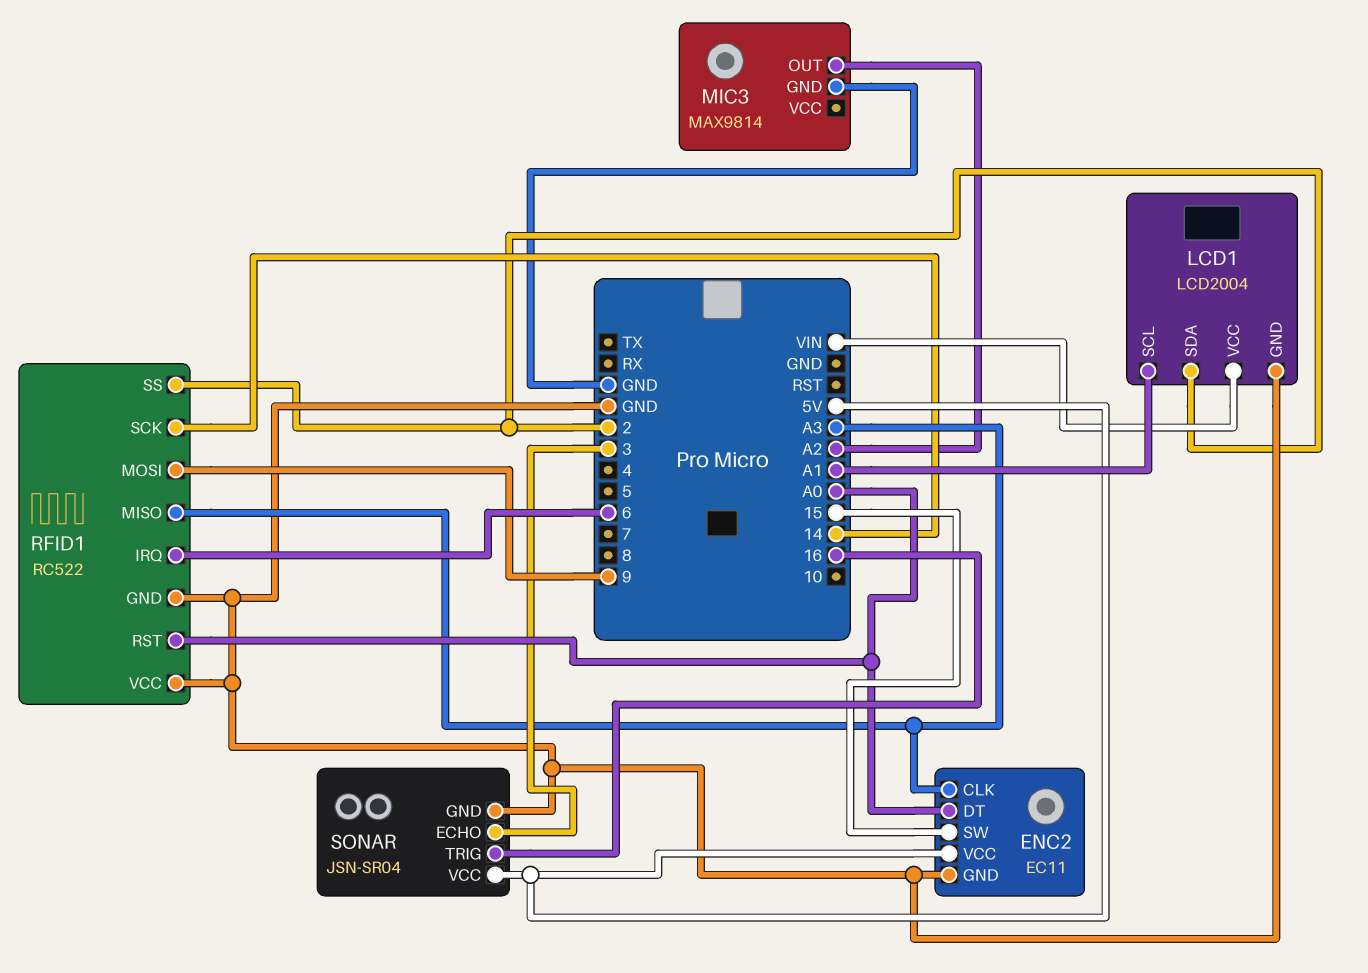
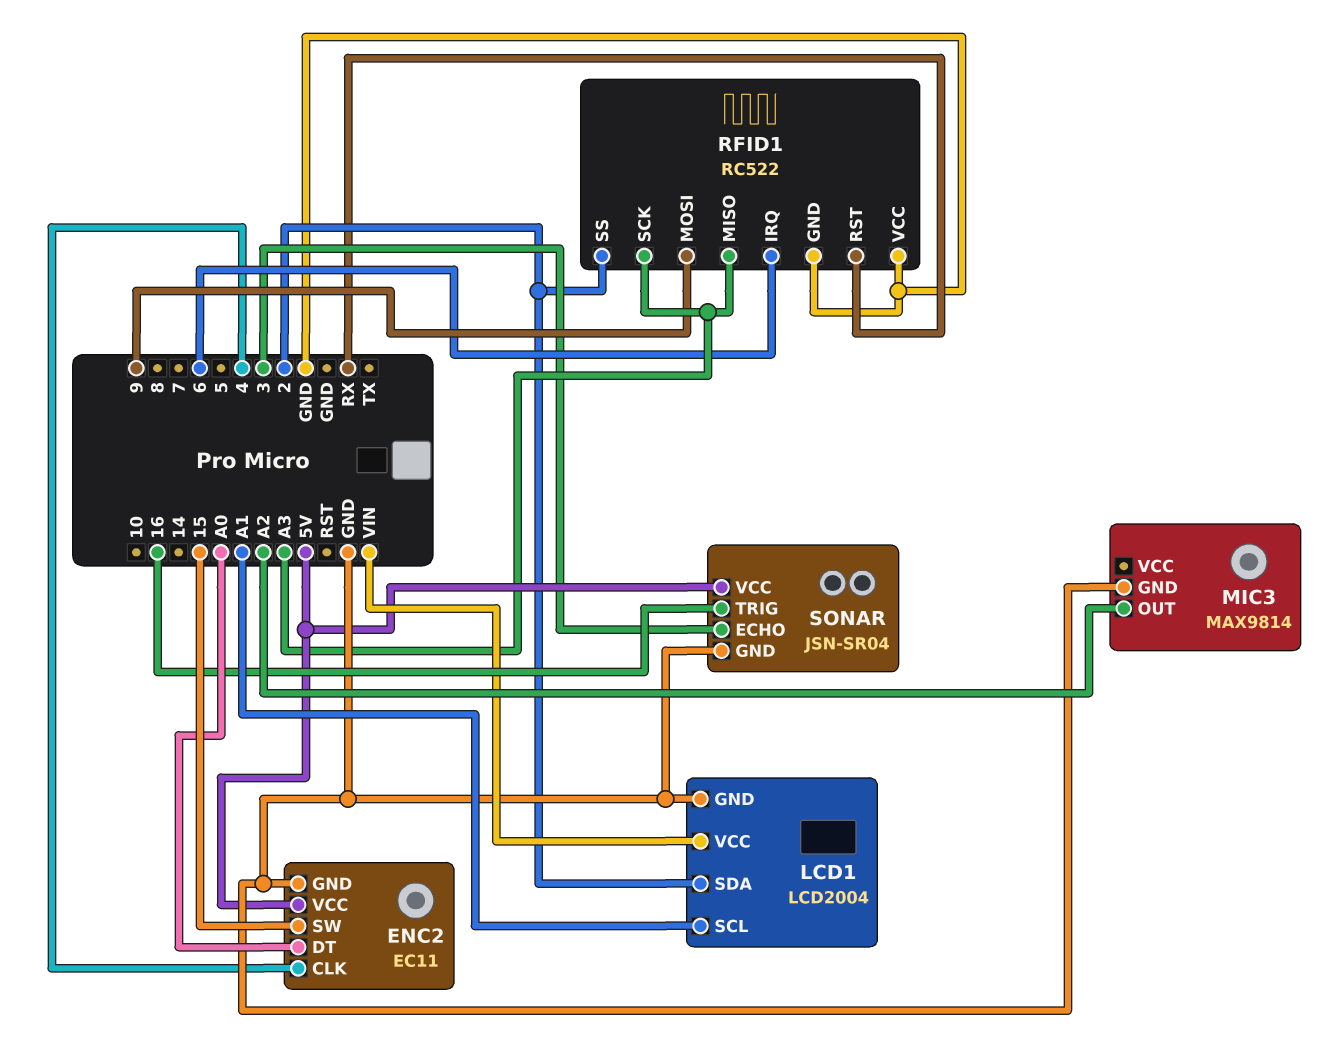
ENC2 pin CLK: A3 -> 4
RFID1 pin RST: A0 -> RX
RFID1 pin SCK: 14 -> A3

